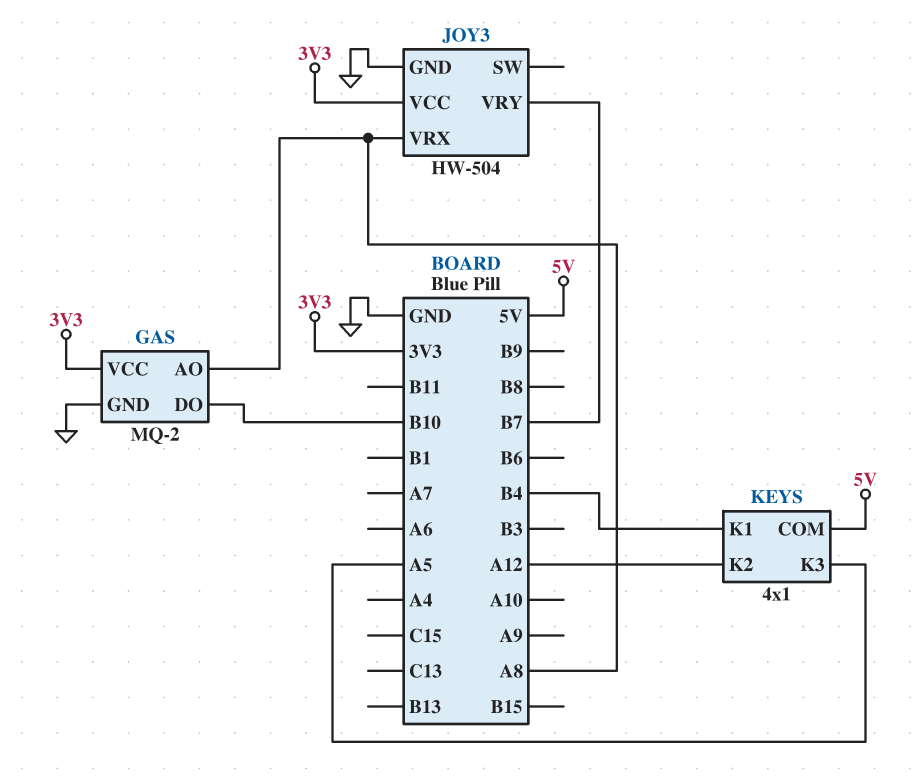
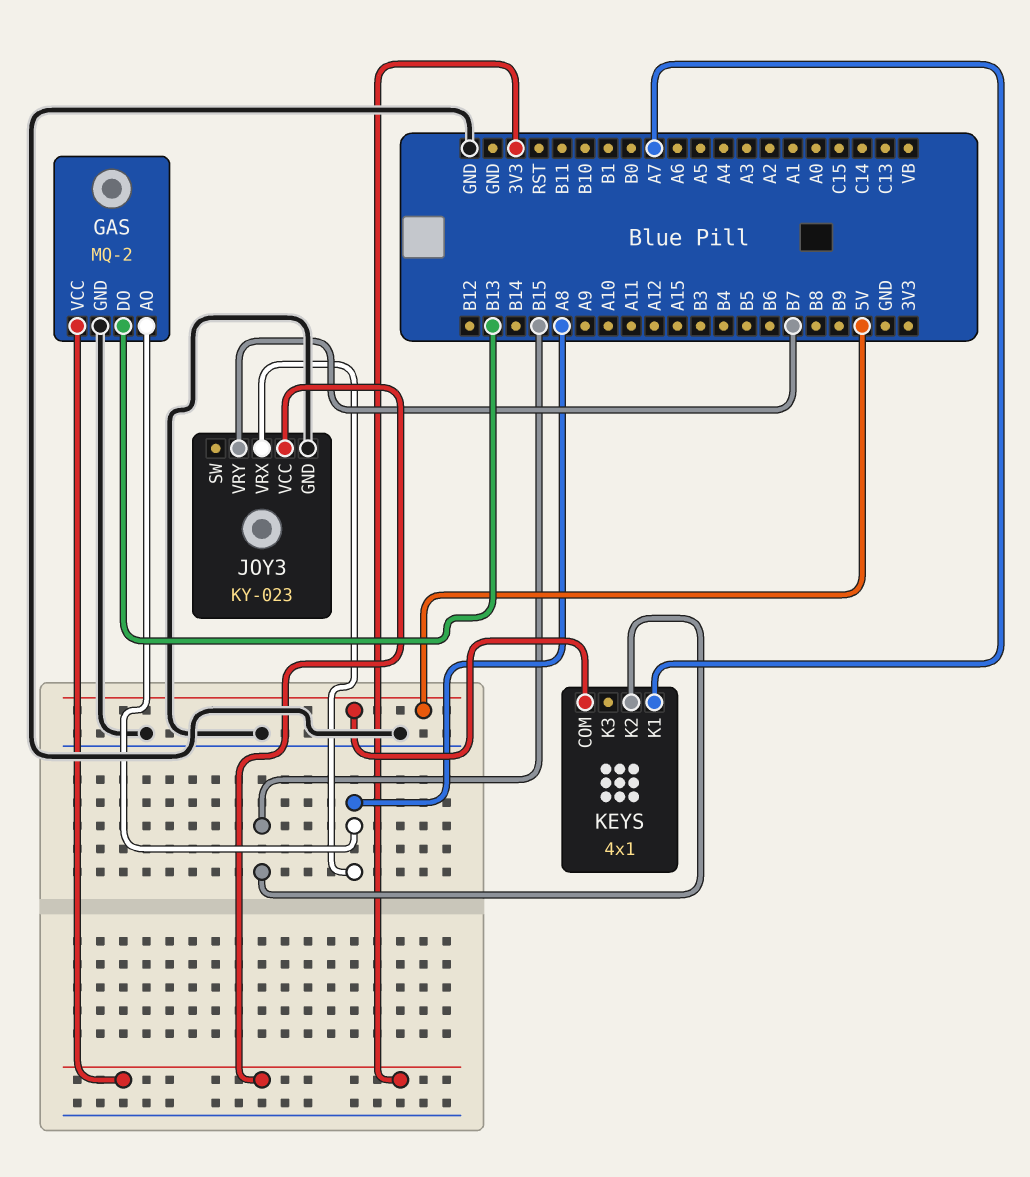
GAS pin DO: B10 -> B13
JOY3: HW-504 -> KY-023
KEYS pin K1: B4 -> A7
KEYS pin K2: A12 -> B15
KEYS pin K3: A5 -> none

